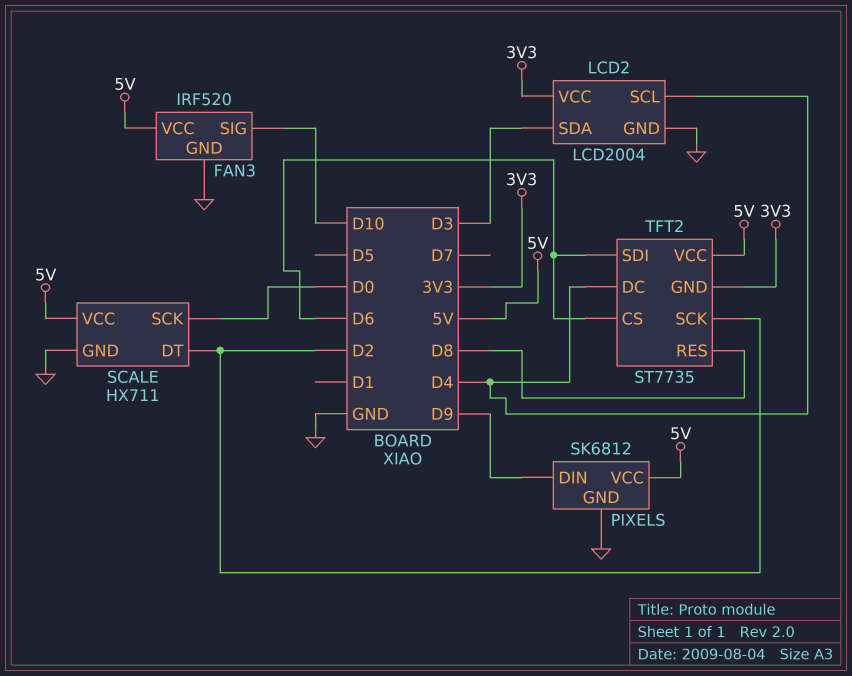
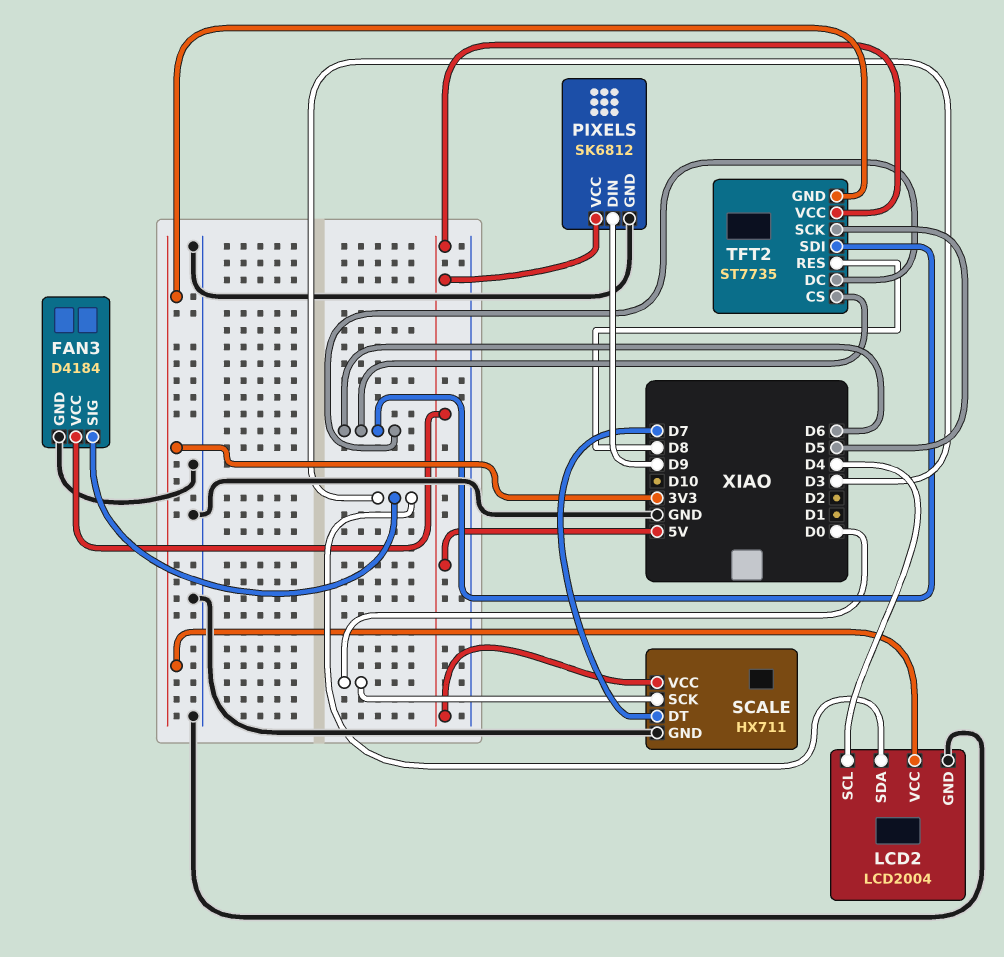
FAN3: IRF520 -> D4184
FAN3 pin SIG: D10 -> D3
SCALE pin DT: D2 -> D7
TFT2 pin DC: D4 -> D6
TFT2 pin SCK: D2 -> D5

